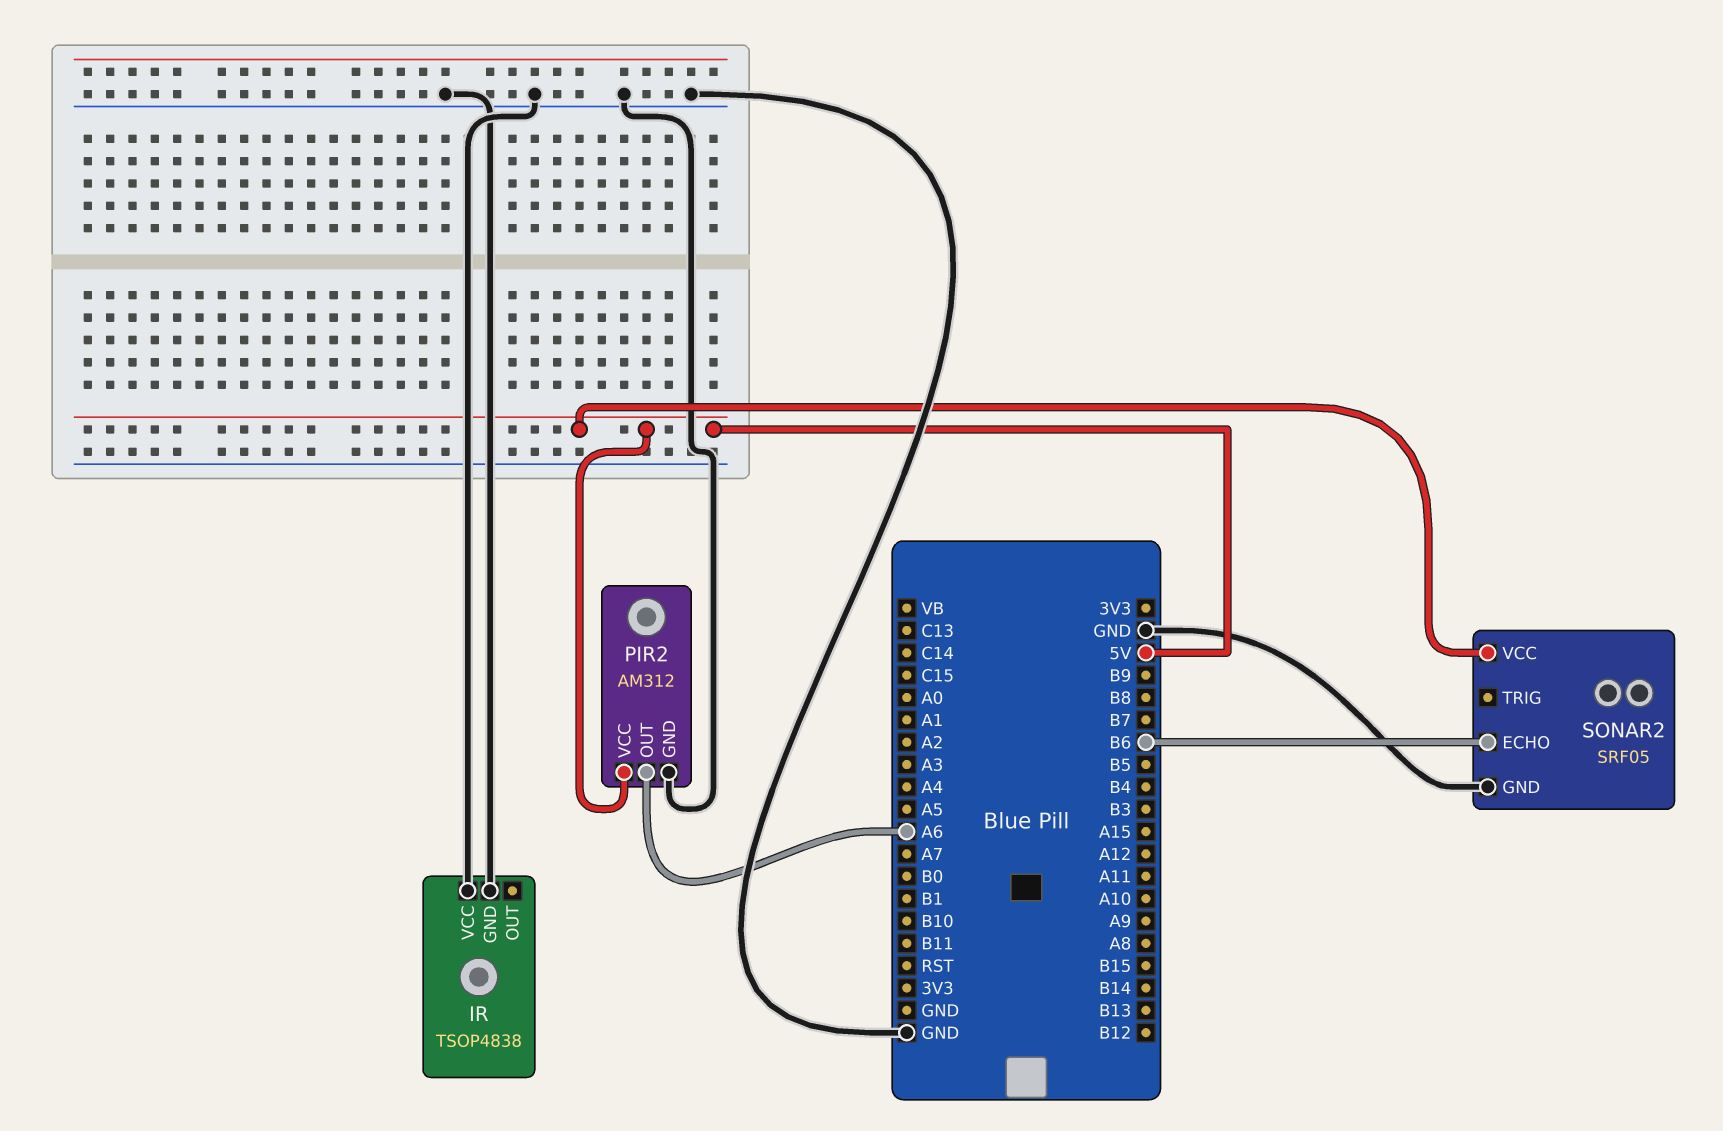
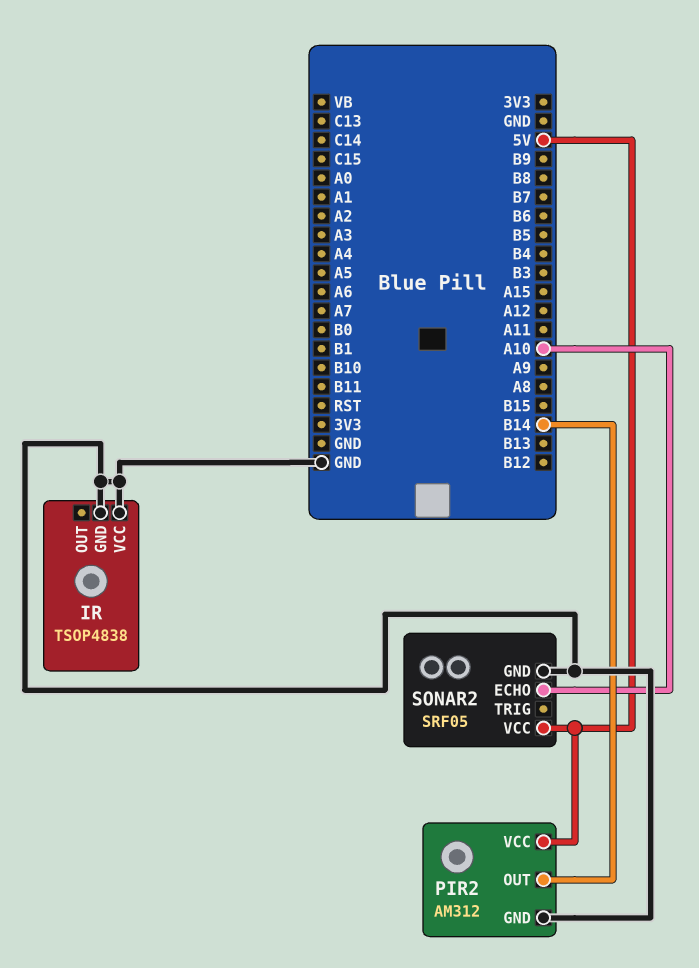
PIR2 pin OUT: A6 -> B14
SONAR2 pin ECHO: B6 -> A10

